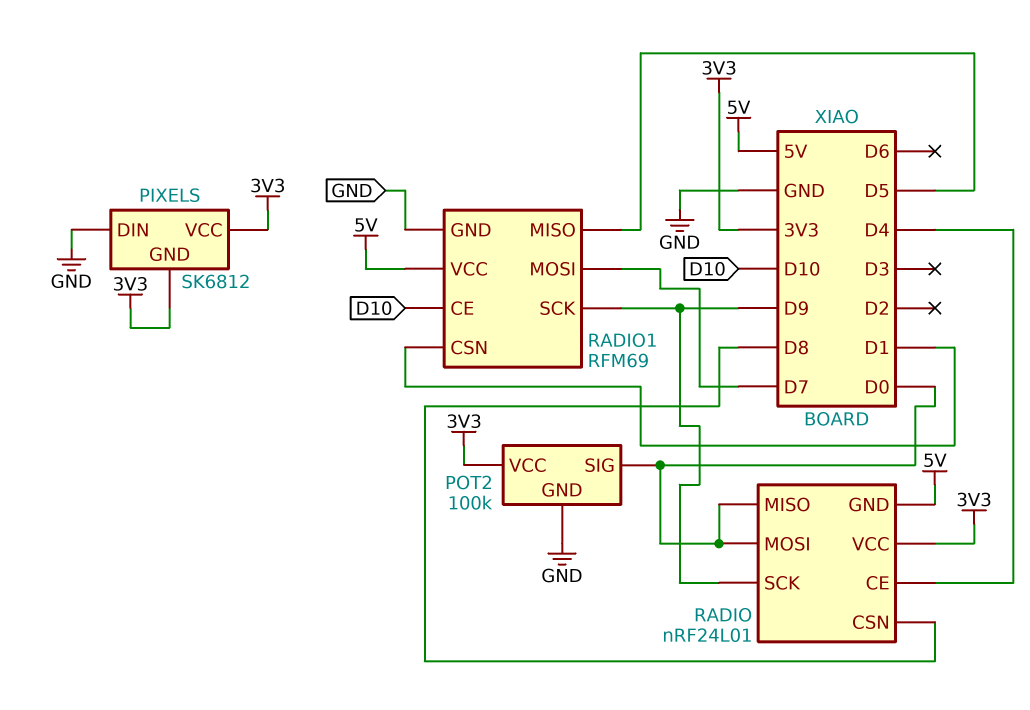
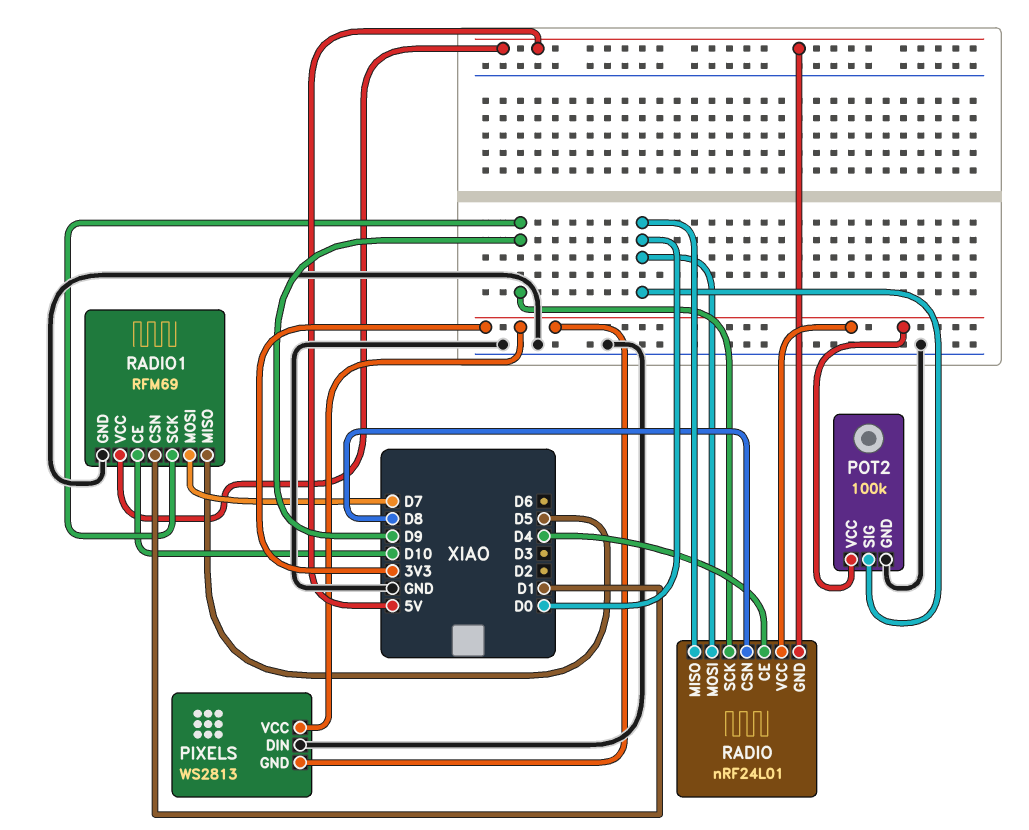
PIXELS: SK6812 -> WS2813

